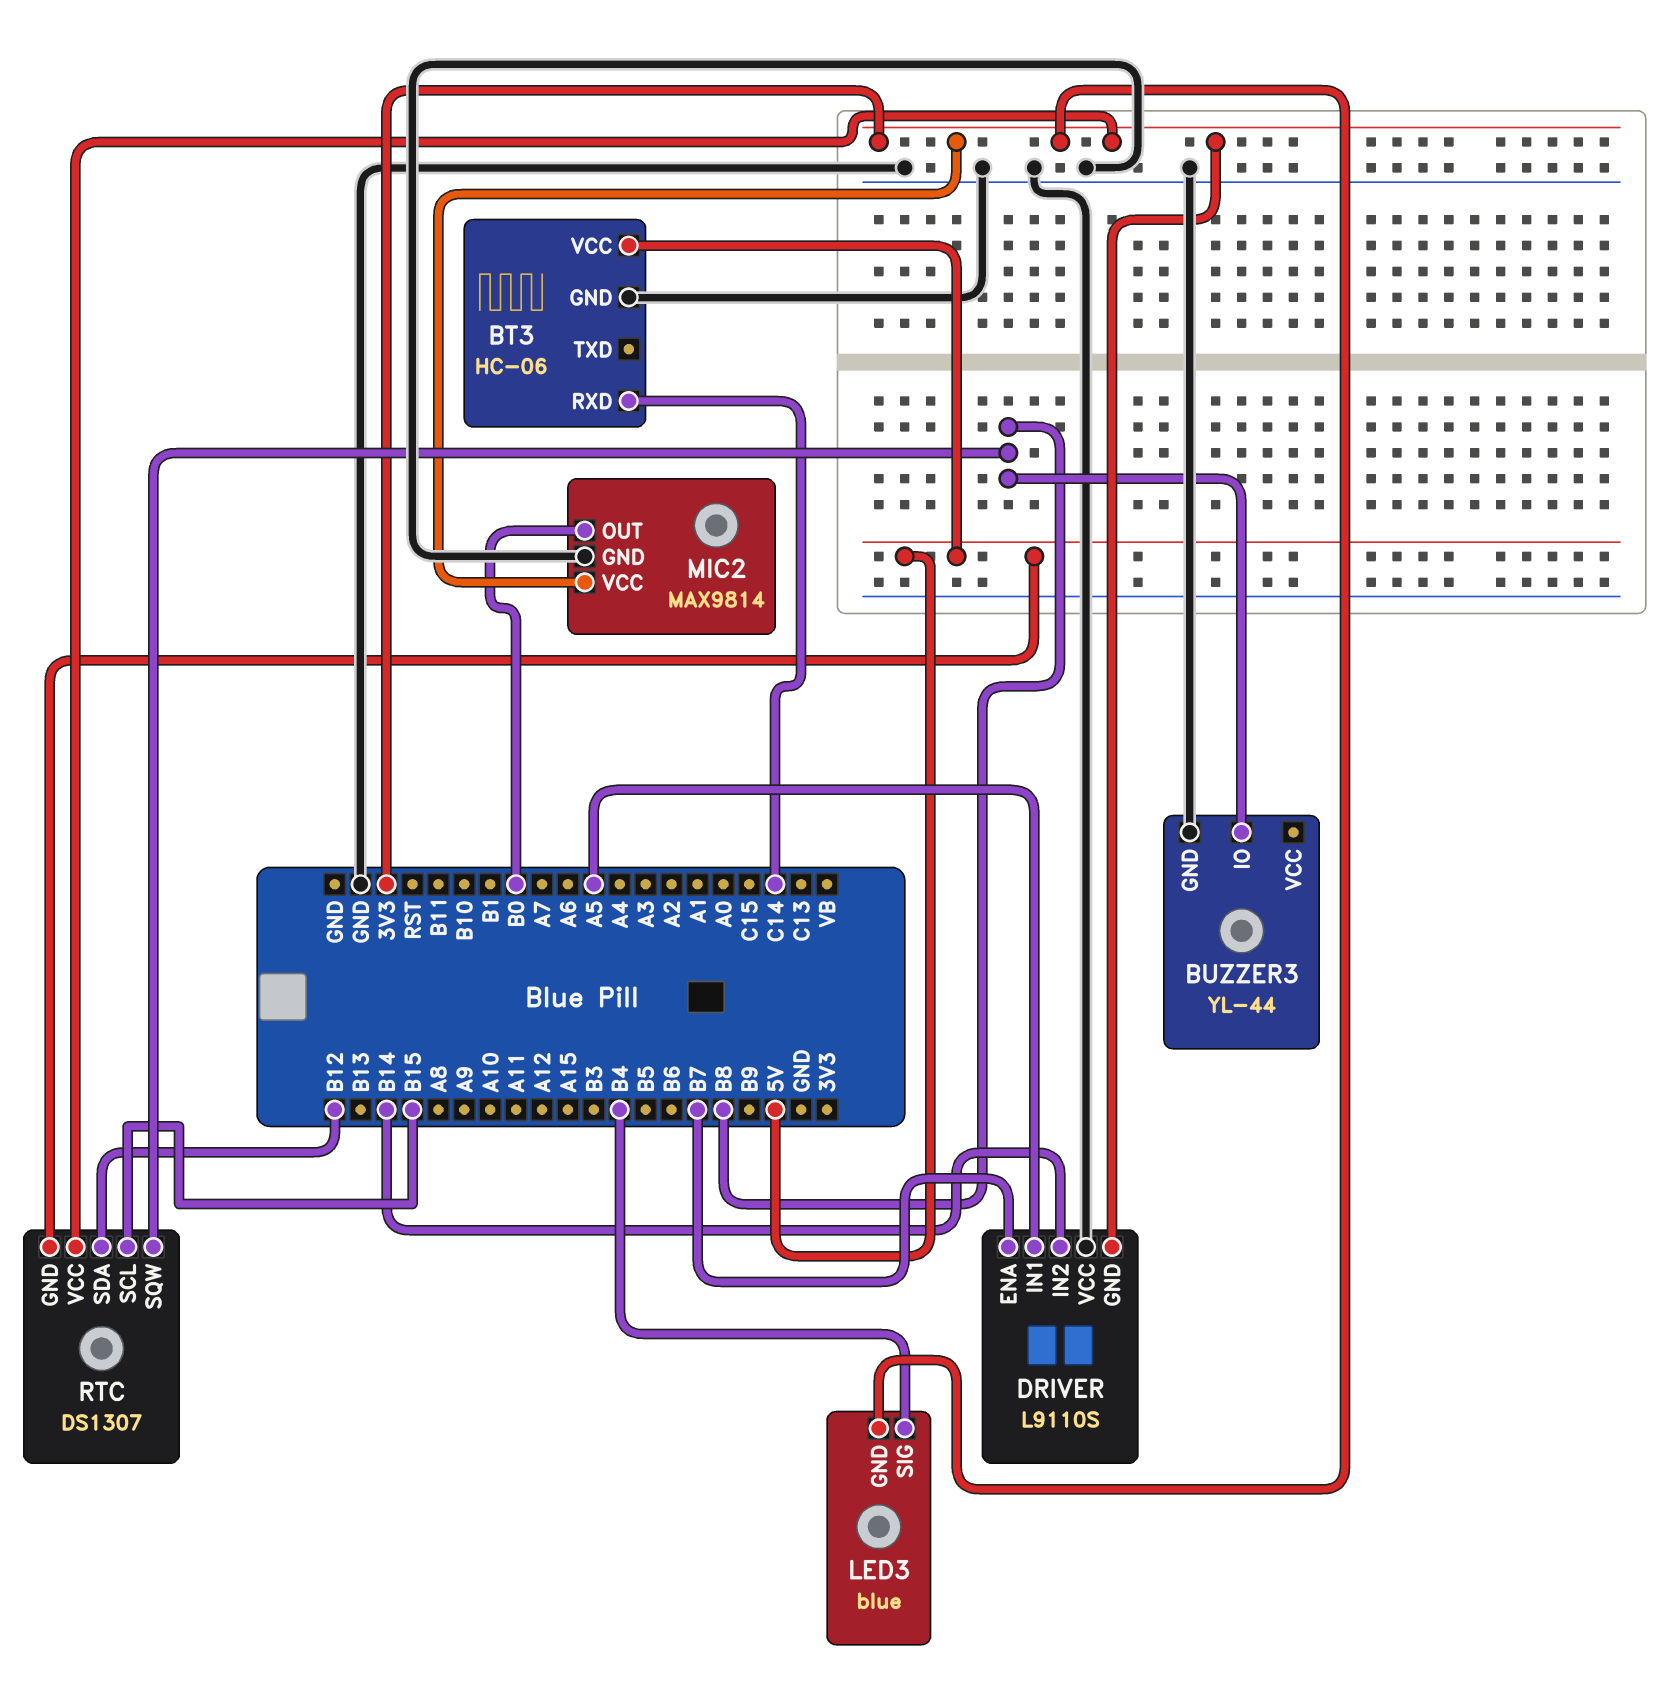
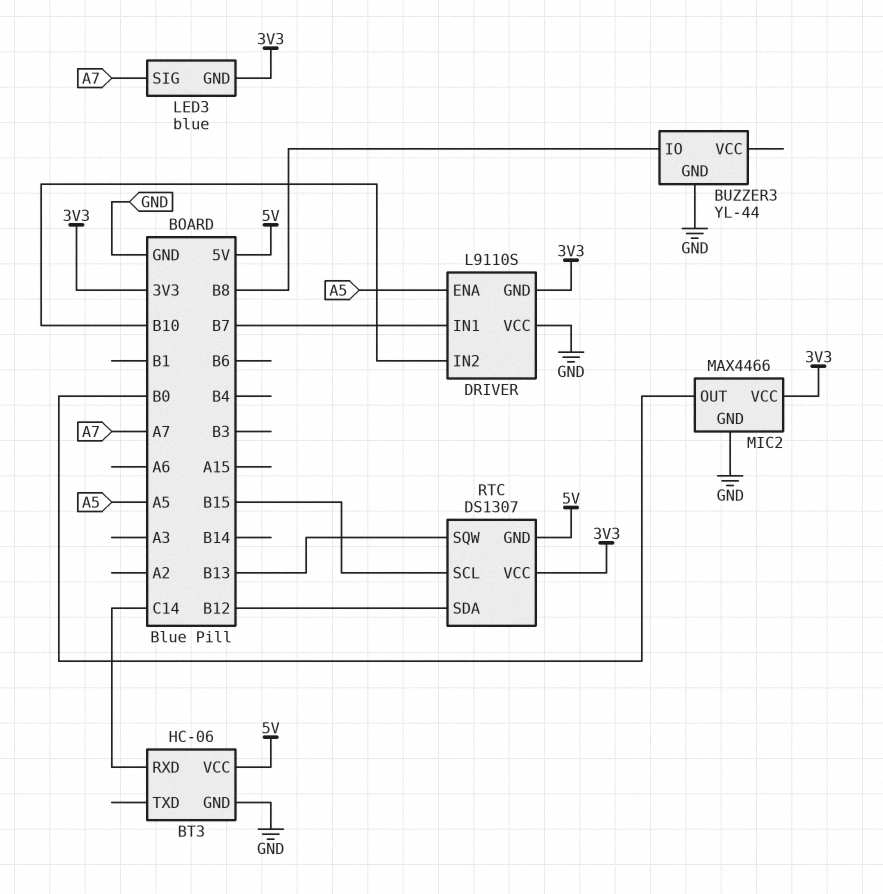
DRIVER pin ENA: B7 -> A5
DRIVER pin IN1: A5 -> B7
DRIVER pin IN2: B14 -> B10
LED3 pin SIG: B4 -> A7
MIC2: MAX9814 -> MAX4466
RTC pin SQW: B8 -> B13

